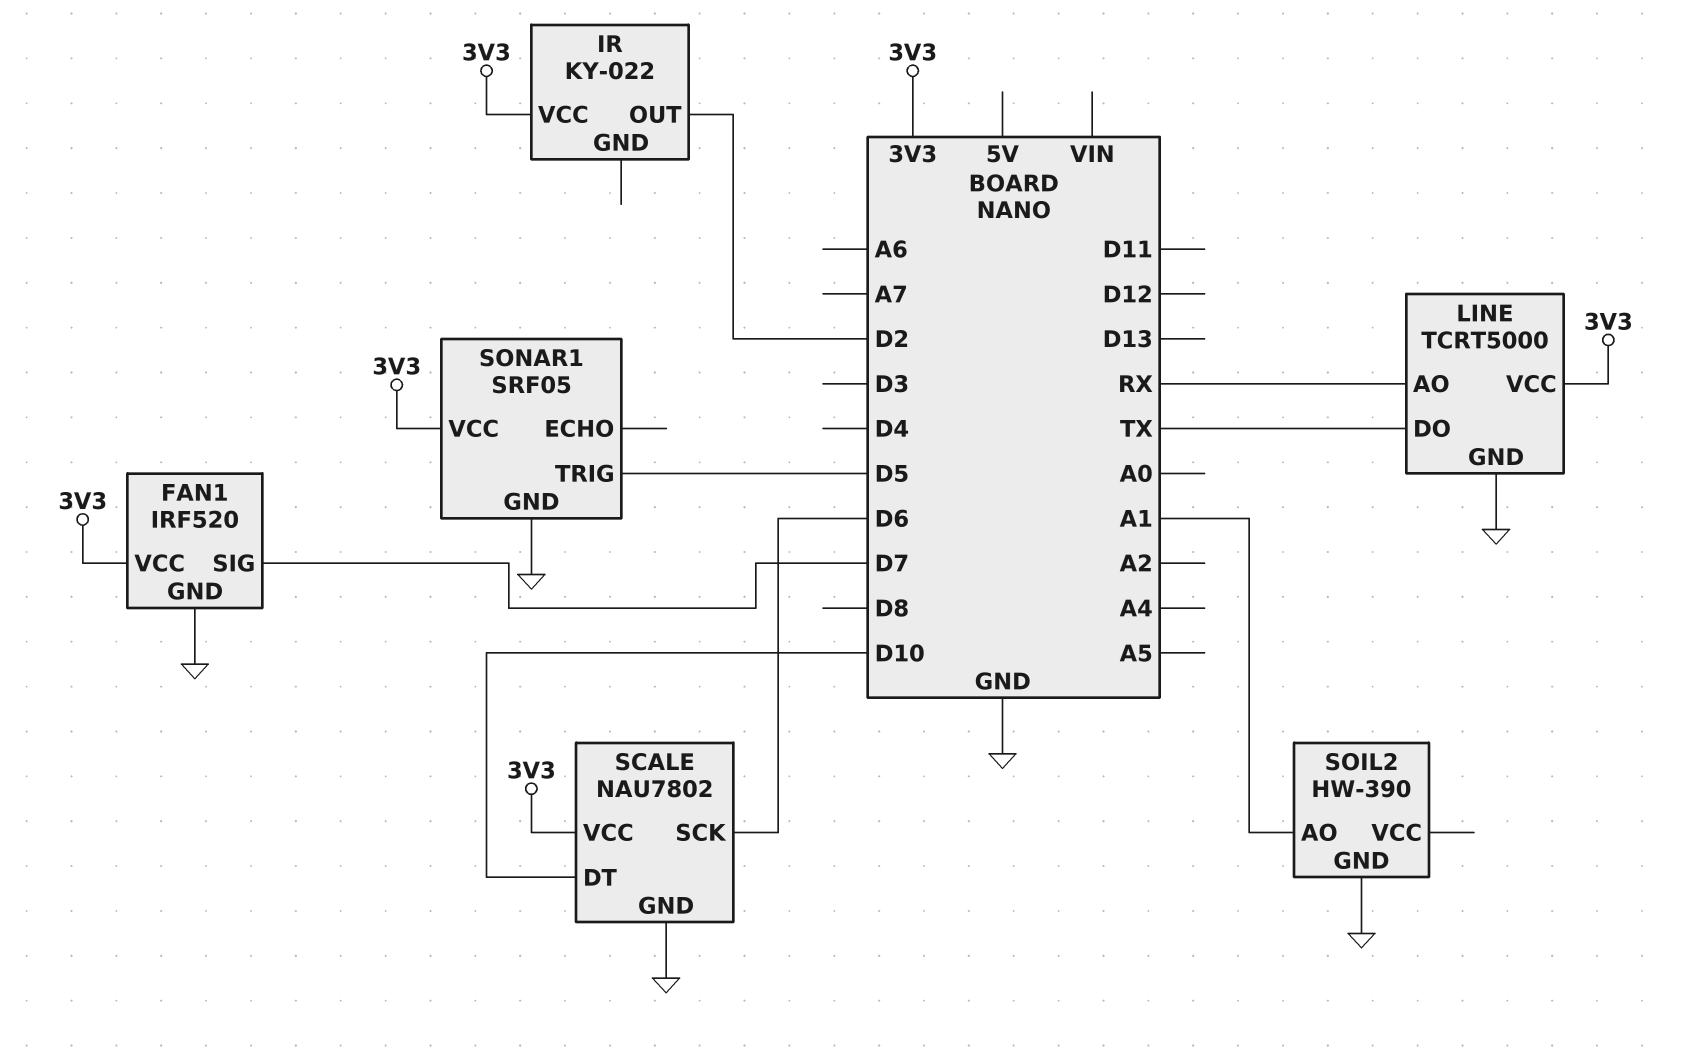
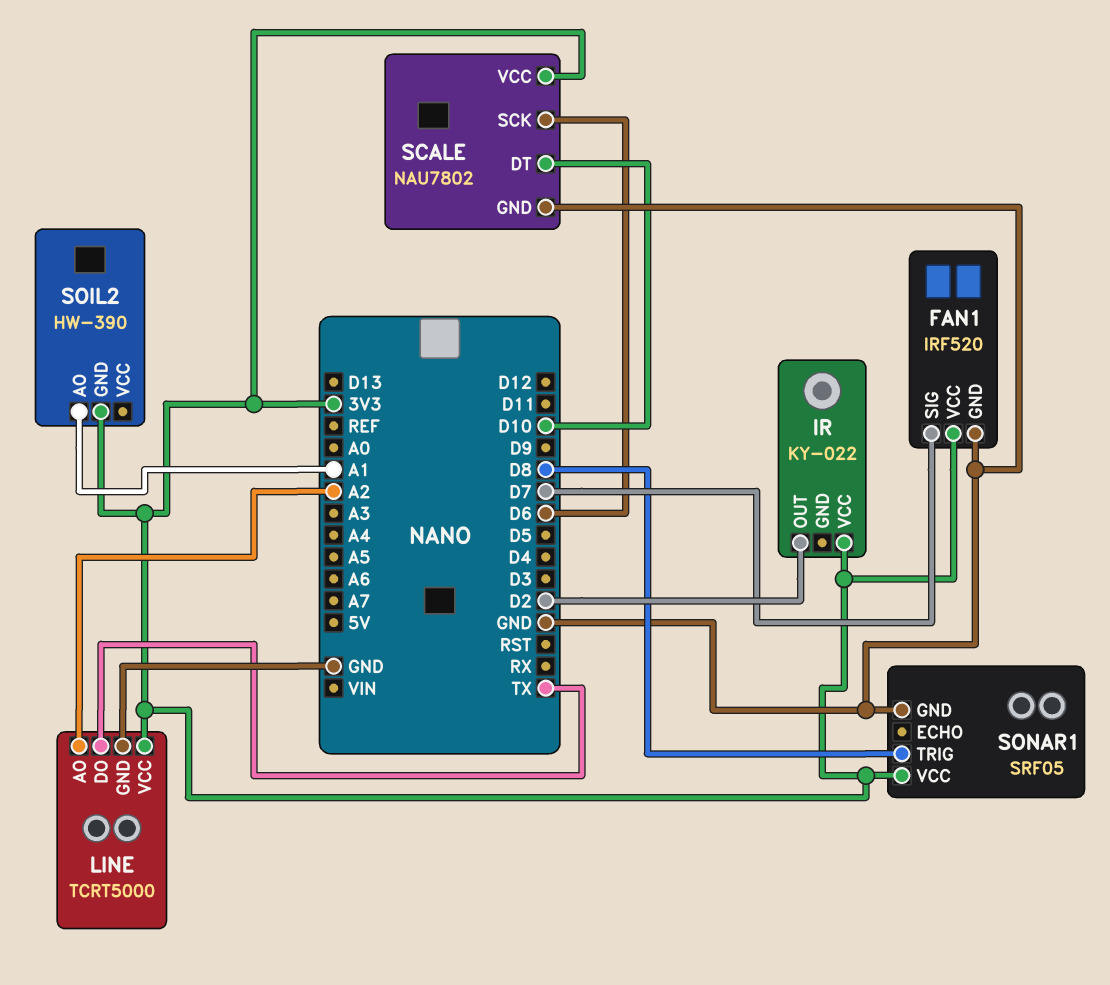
LINE pin AO: RX -> A2
SOIL2 pin GND: GND -> 3V3
SONAR1 pin TRIG: D5 -> D8

